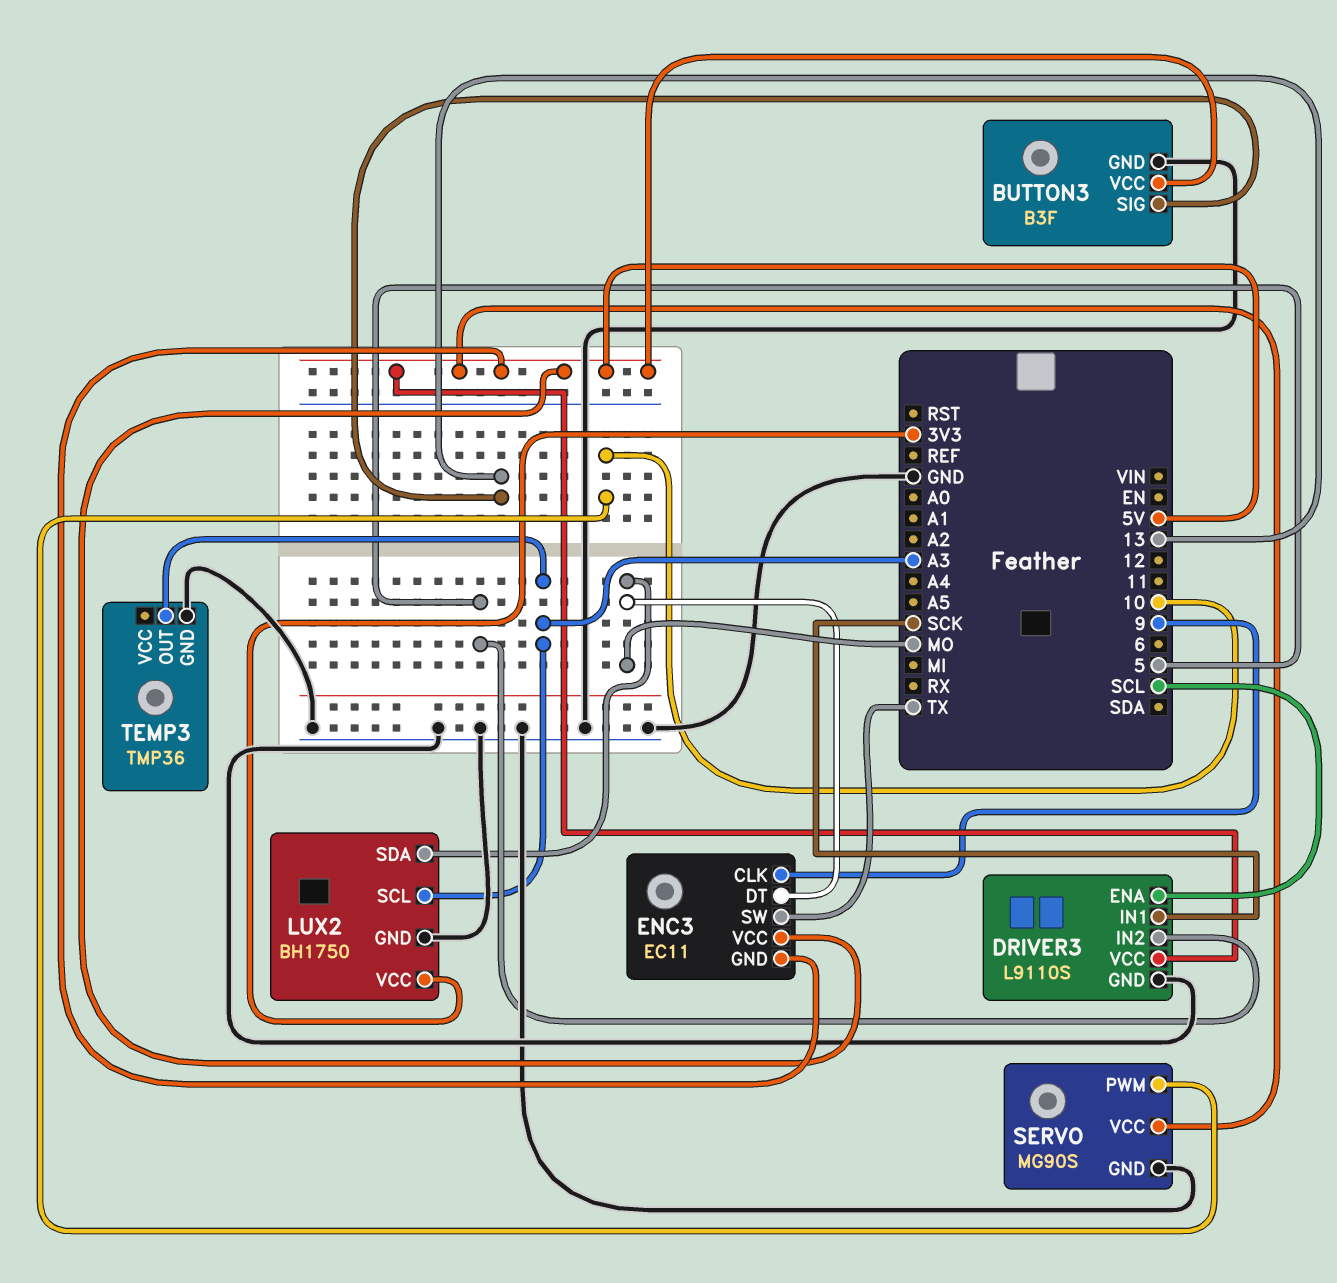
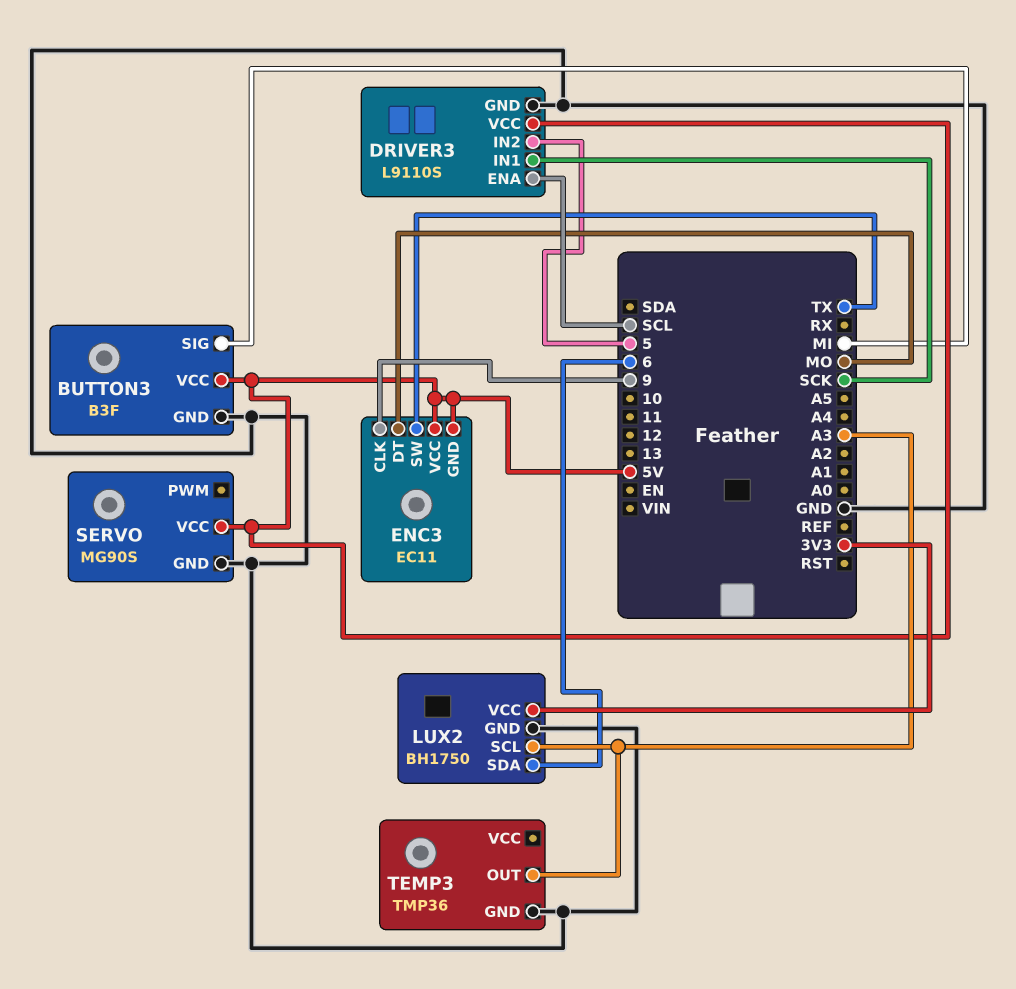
BUTTON3 pin SIG: 13 -> MI
LUX2 pin SDA: MO -> 6
SERVO pin PWM: 10 -> none

